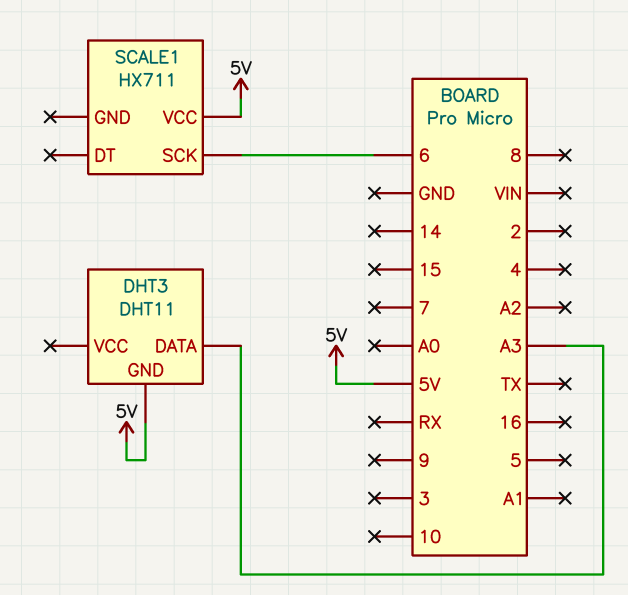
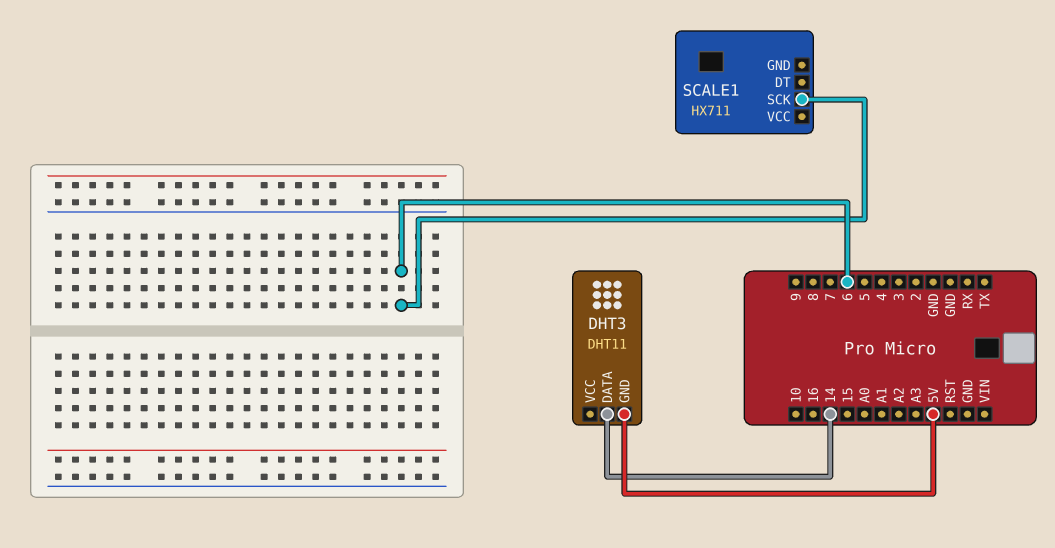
DHT3 pin DATA: A3 -> 14
SCALE1 pin VCC: 5V -> none

